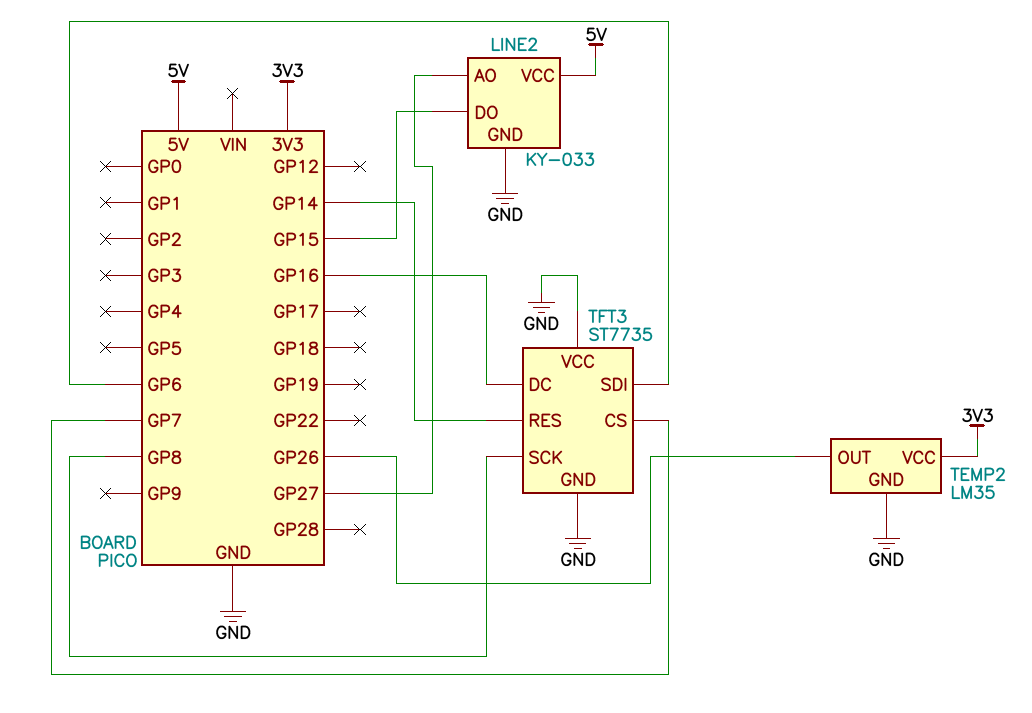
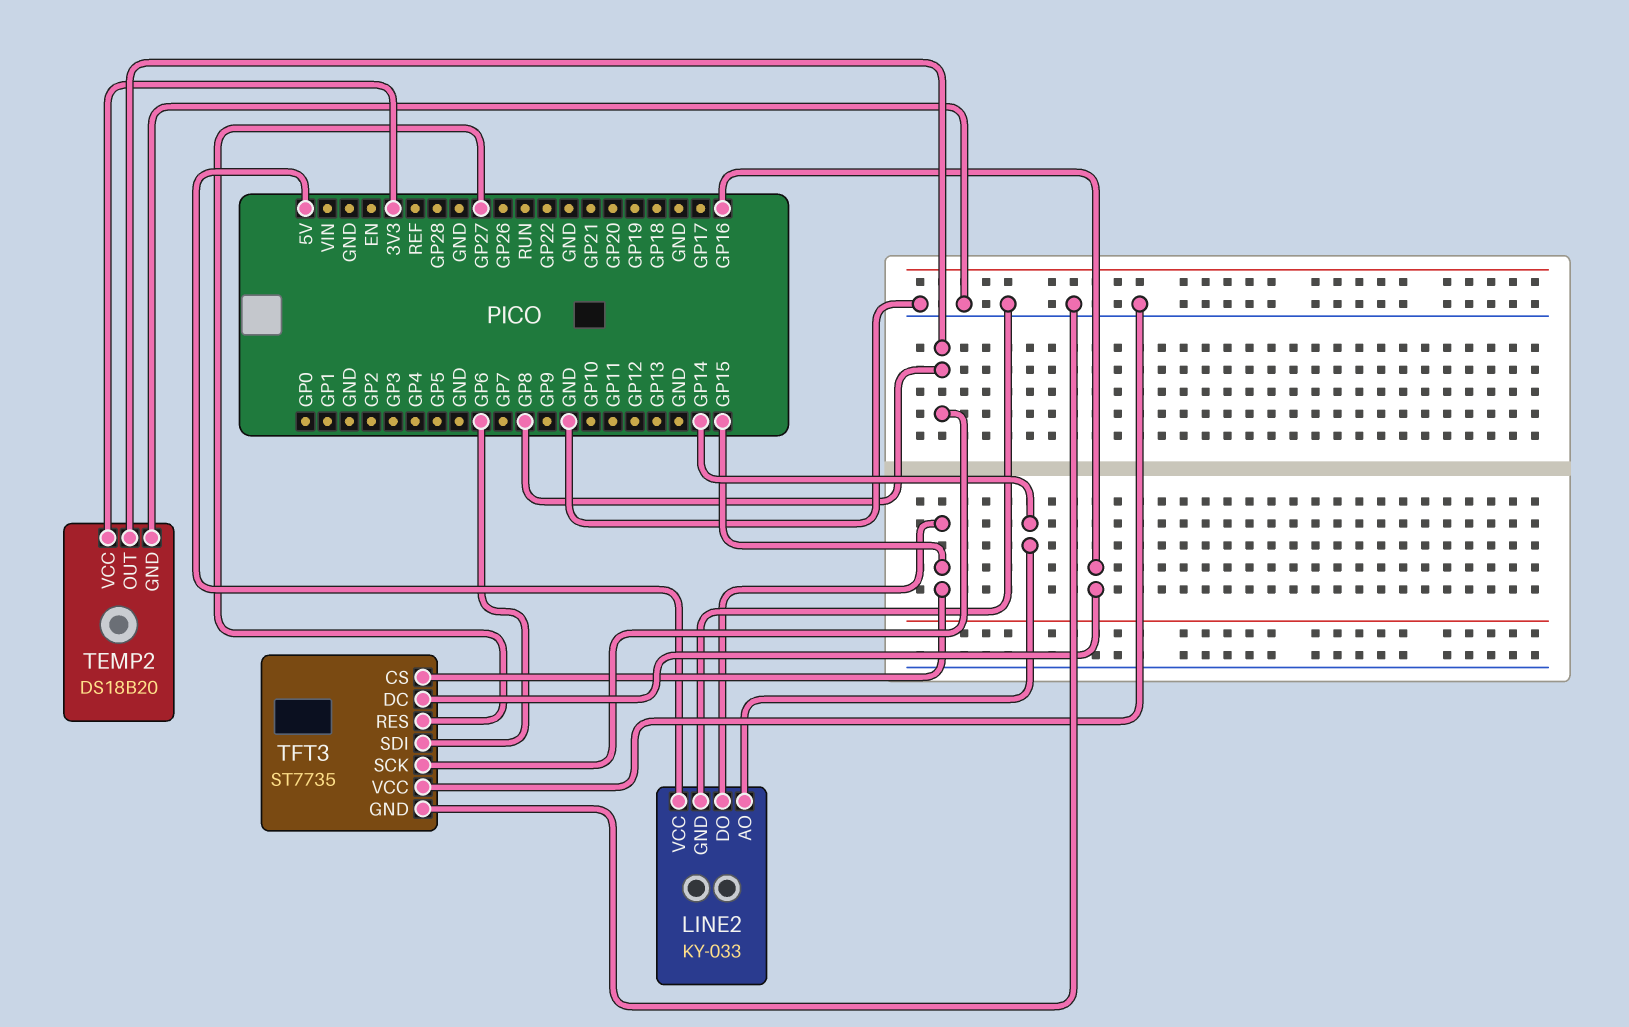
LINE2 pin AO: GP27 -> GP14
TEMP2: LM35 -> DS18B20
TEMP2 pin OUT: GP26 -> GP8
TFT3 pin CS: GP7 -> GP15
TFT3 pin RES: GP14 -> GP27

